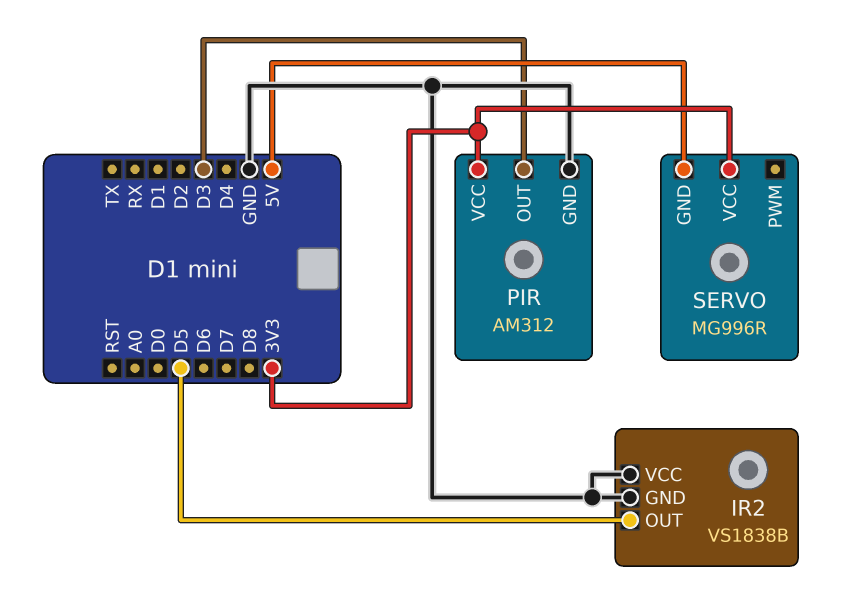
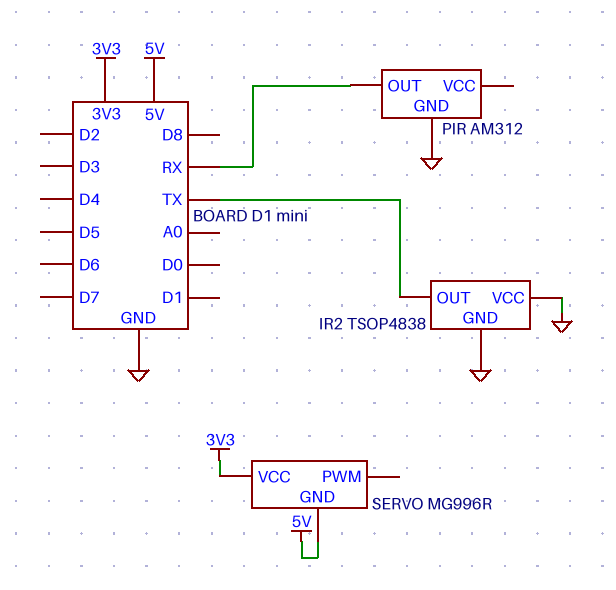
IR2: VS1838B -> TSOP4838
IR2 pin OUT: D5 -> TX
PIR pin OUT: D3 -> RX
PIR pin VCC: 3V3 -> none

